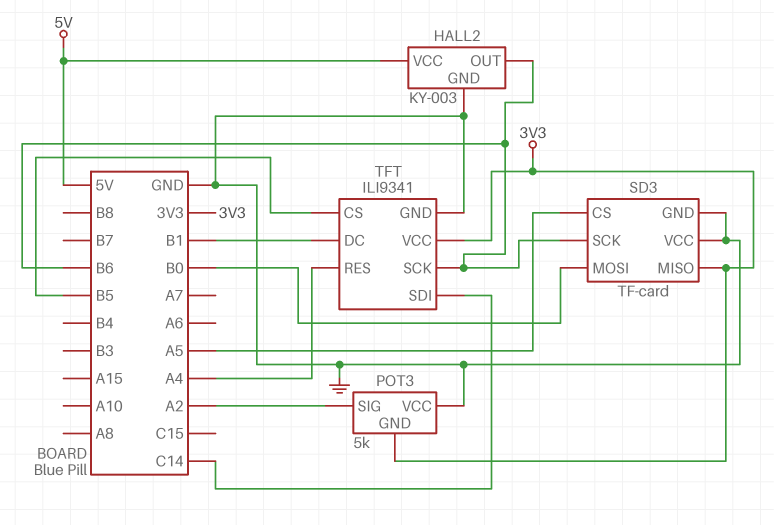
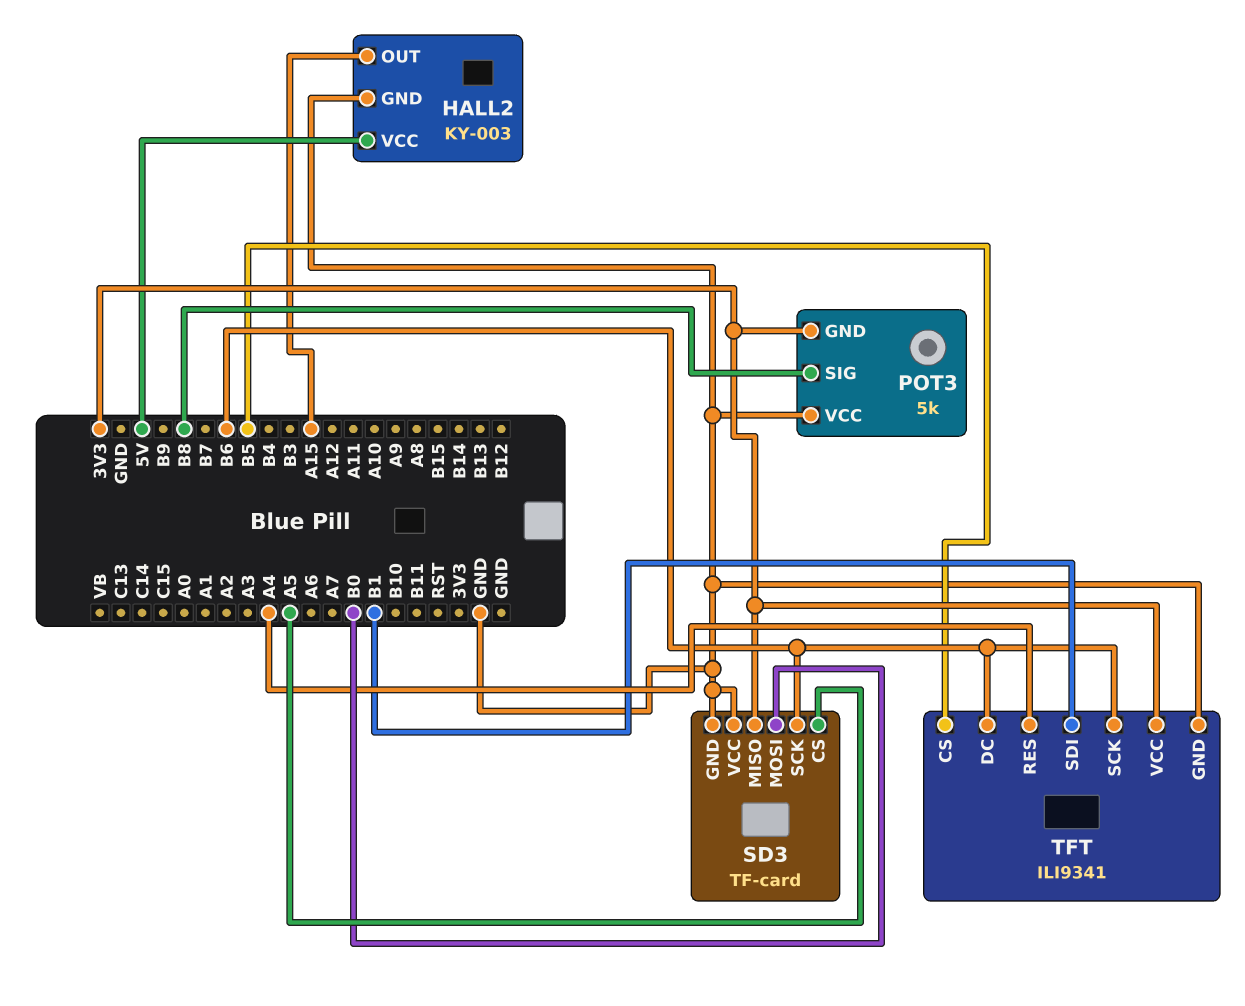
HALL2 pin OUT: B6 -> A15
POT3 pin SIG: A2 -> B8
TFT pin DC: B1 -> B6
TFT pin SDI: C14 -> B1

